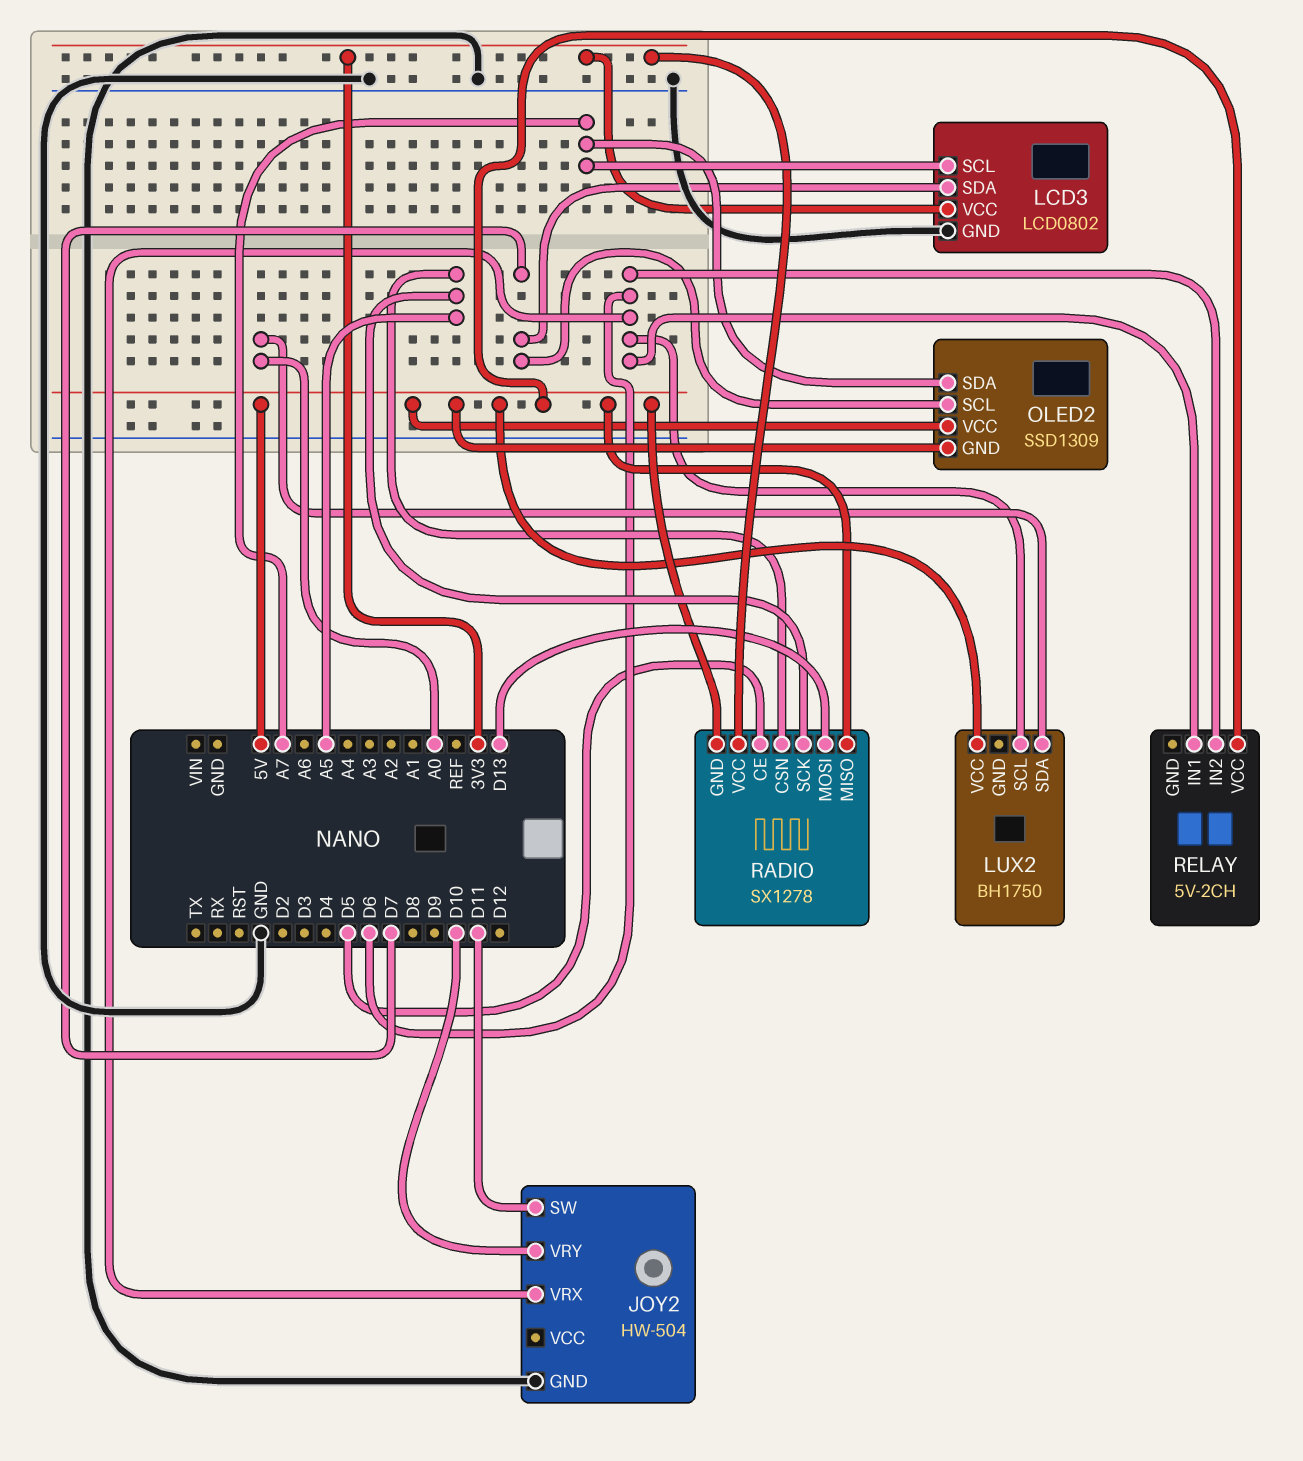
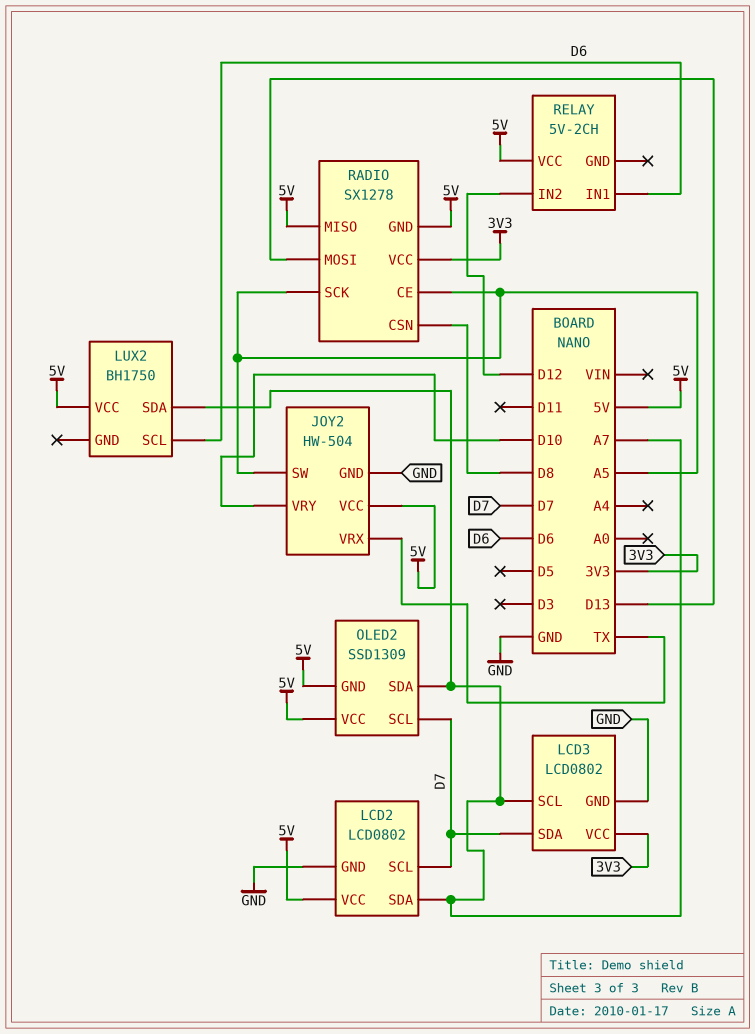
JOY2 pin SW: D11 -> A5
JOY2 pin VCC: none -> 5V
JOY2 pin VRX: D6 -> TX
LCD2: none -> LCD0802
LCD2 pin GND: none -> GND
LCD2 pin SCL: none -> D7
LCD2 pin SDA: none -> A7
LCD2 pin VCC: none -> 5V
LUX2 pin SDA: A0 -> A7
RADIO pin CE: D5 -> A5
RADIO pin CSN: A5 -> D8
RELAY pin IN2: D6 -> D12

